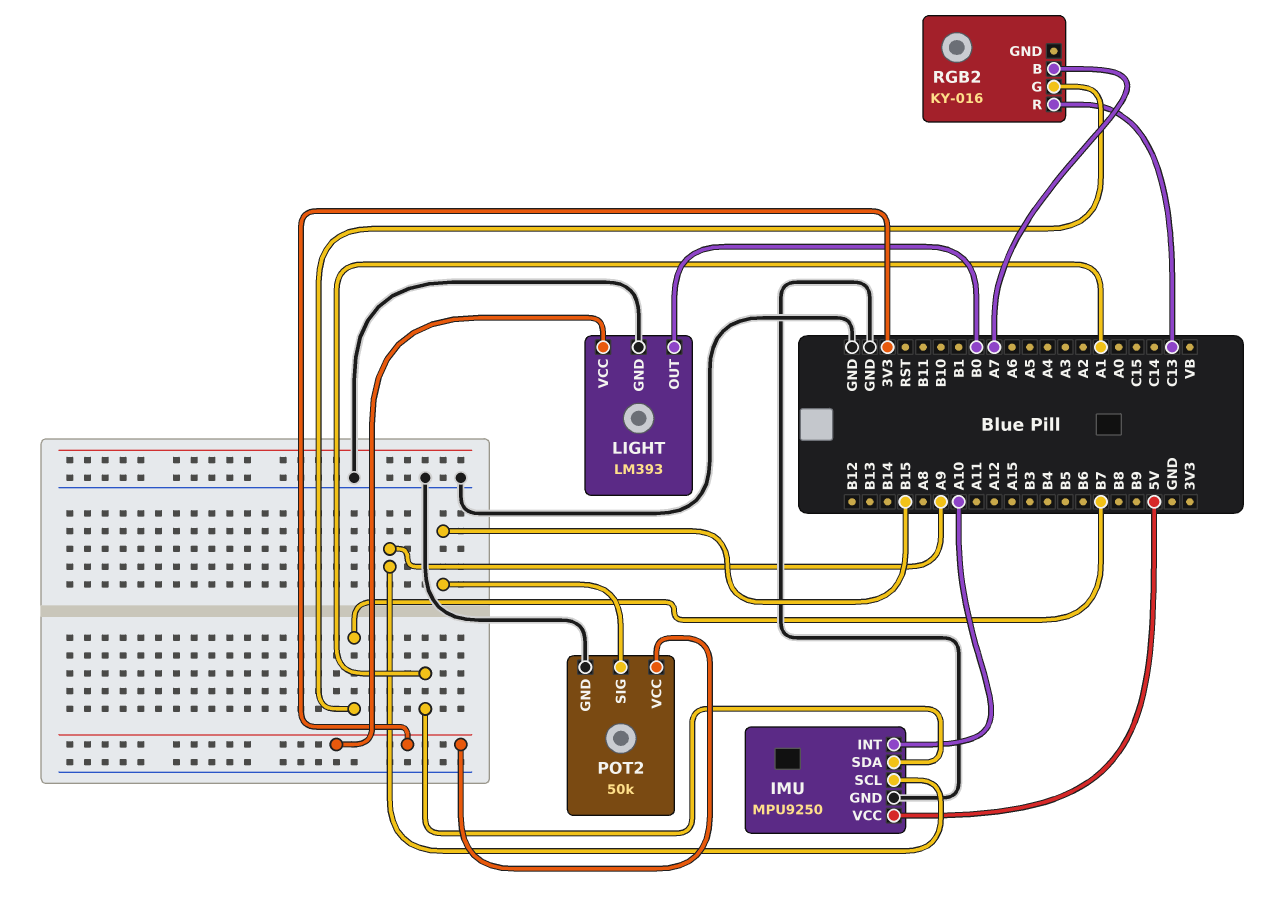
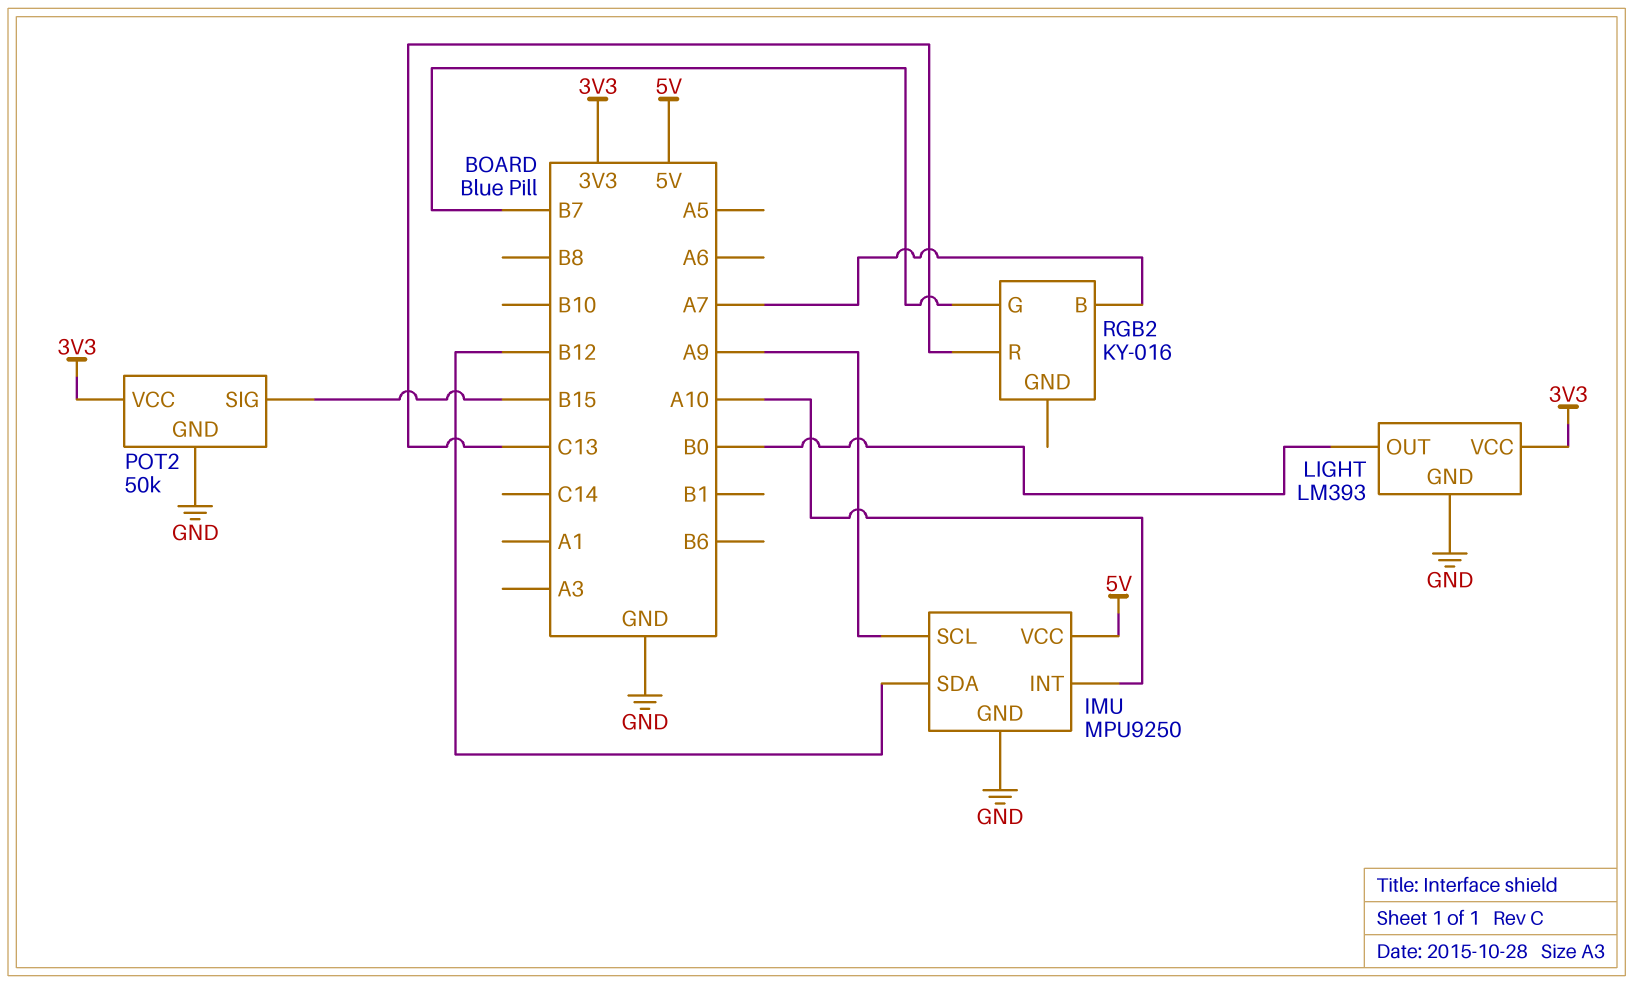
IMU pin SDA: A1 -> B12

